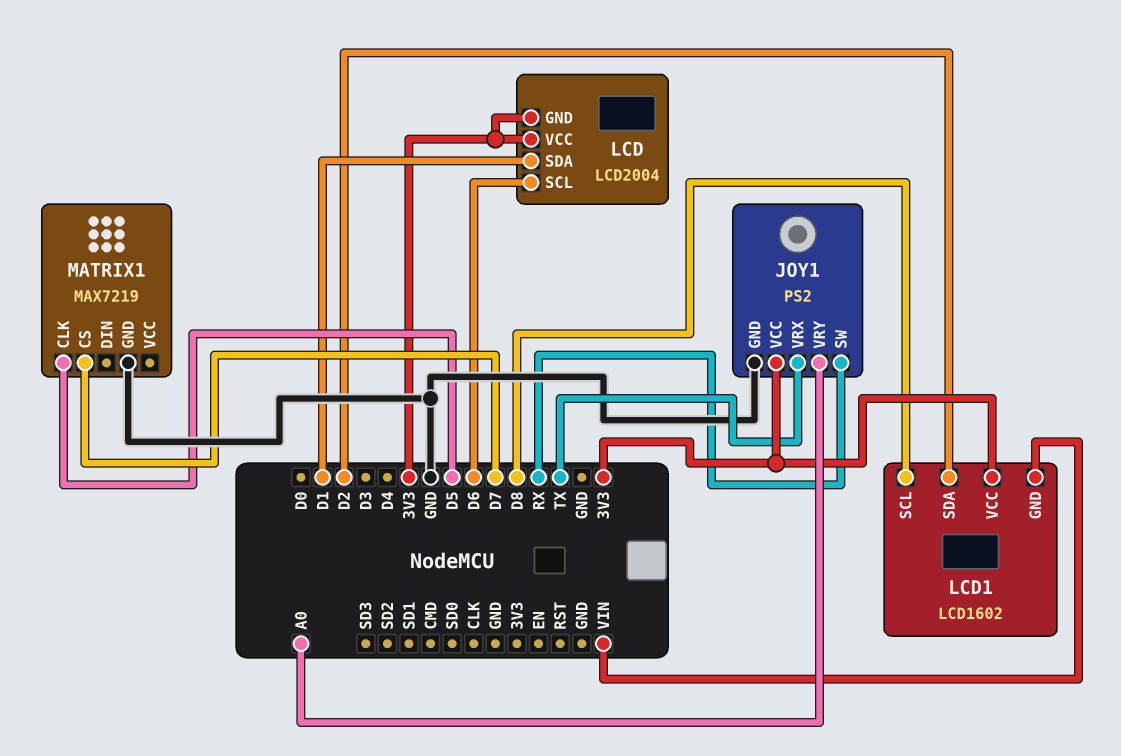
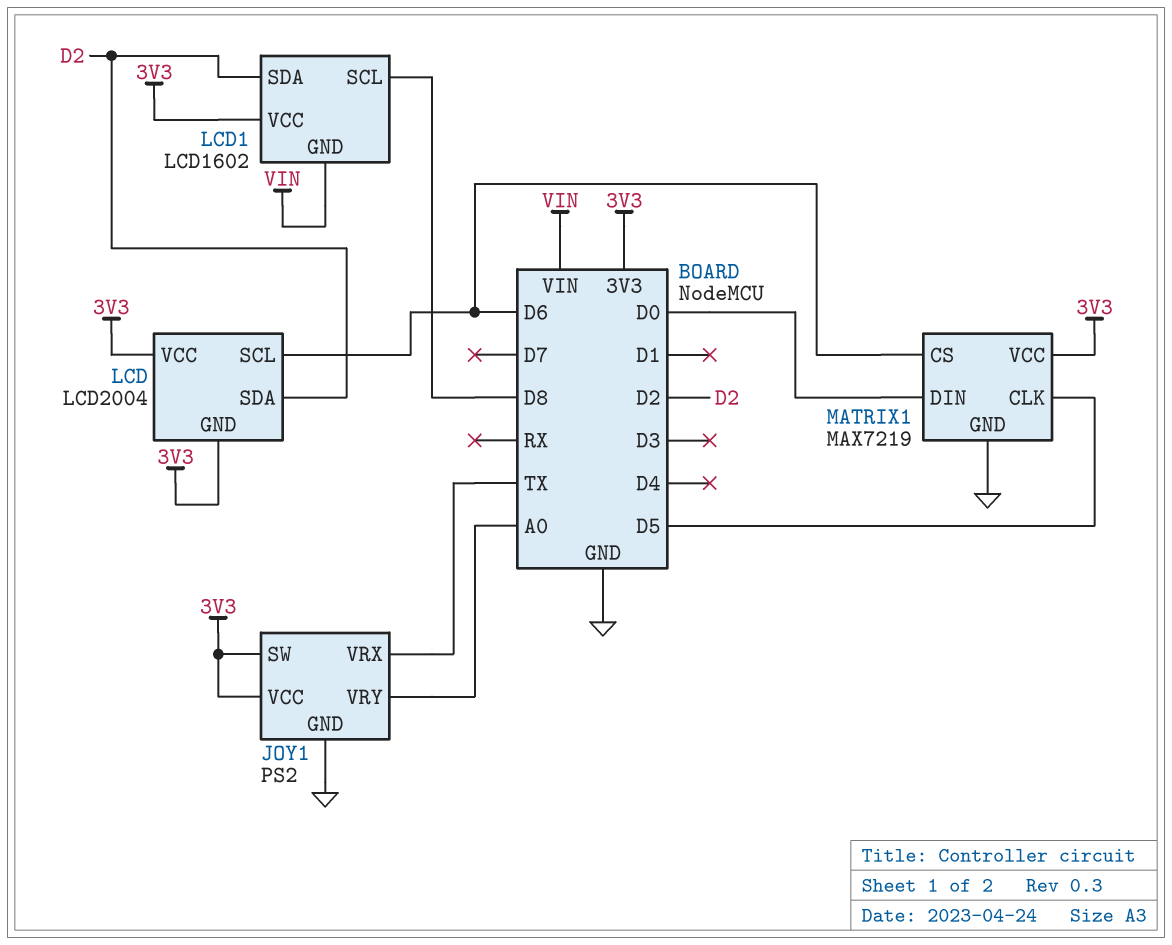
JOY1 pin SW: RX -> 3V3
LCD pin SDA: D1 -> D2
MATRIX1 pin CS: D7 -> D6
MATRIX1 pin DIN: none -> D0
MATRIX1 pin VCC: none -> 3V3

